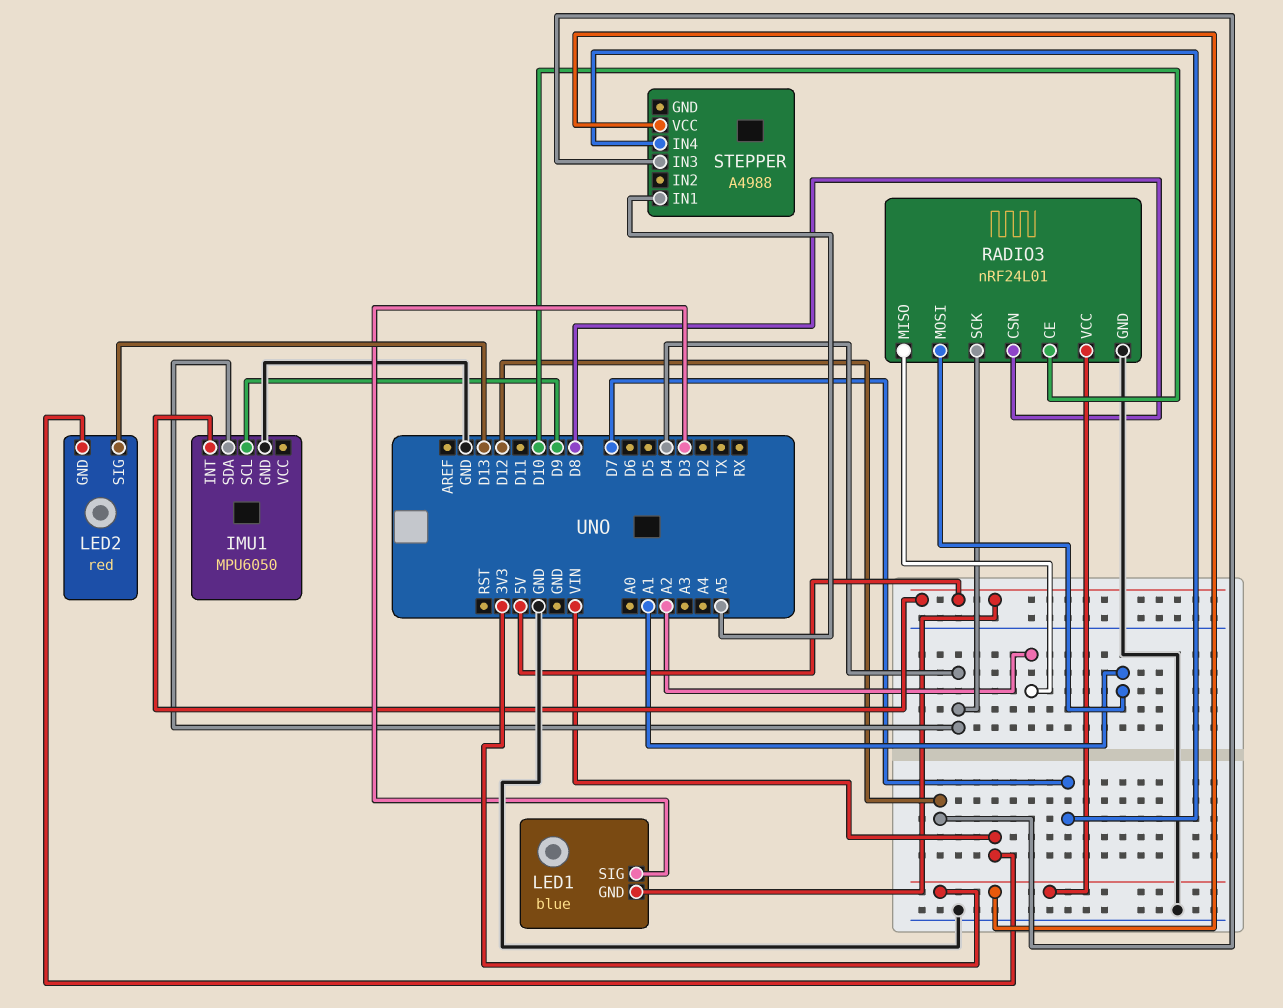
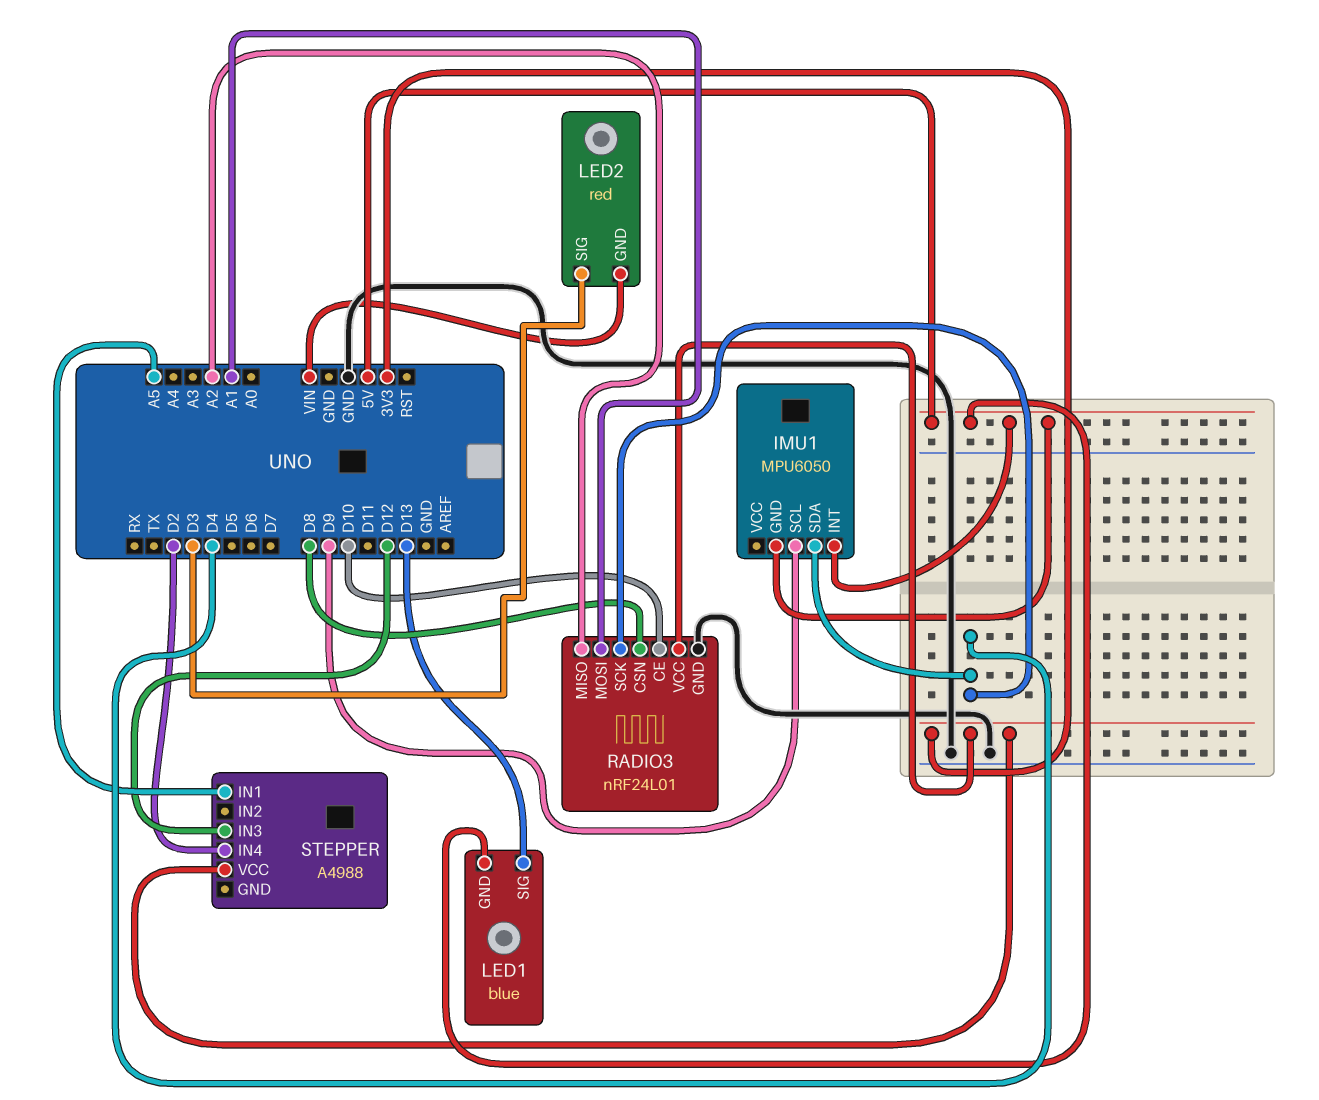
IMU1 pin GND: GND -> 5V
LED1 pin SIG: D3 -> D13
LED2 pin SIG: D13 -> D3
STEPPER pin IN4: D7 -> D2

